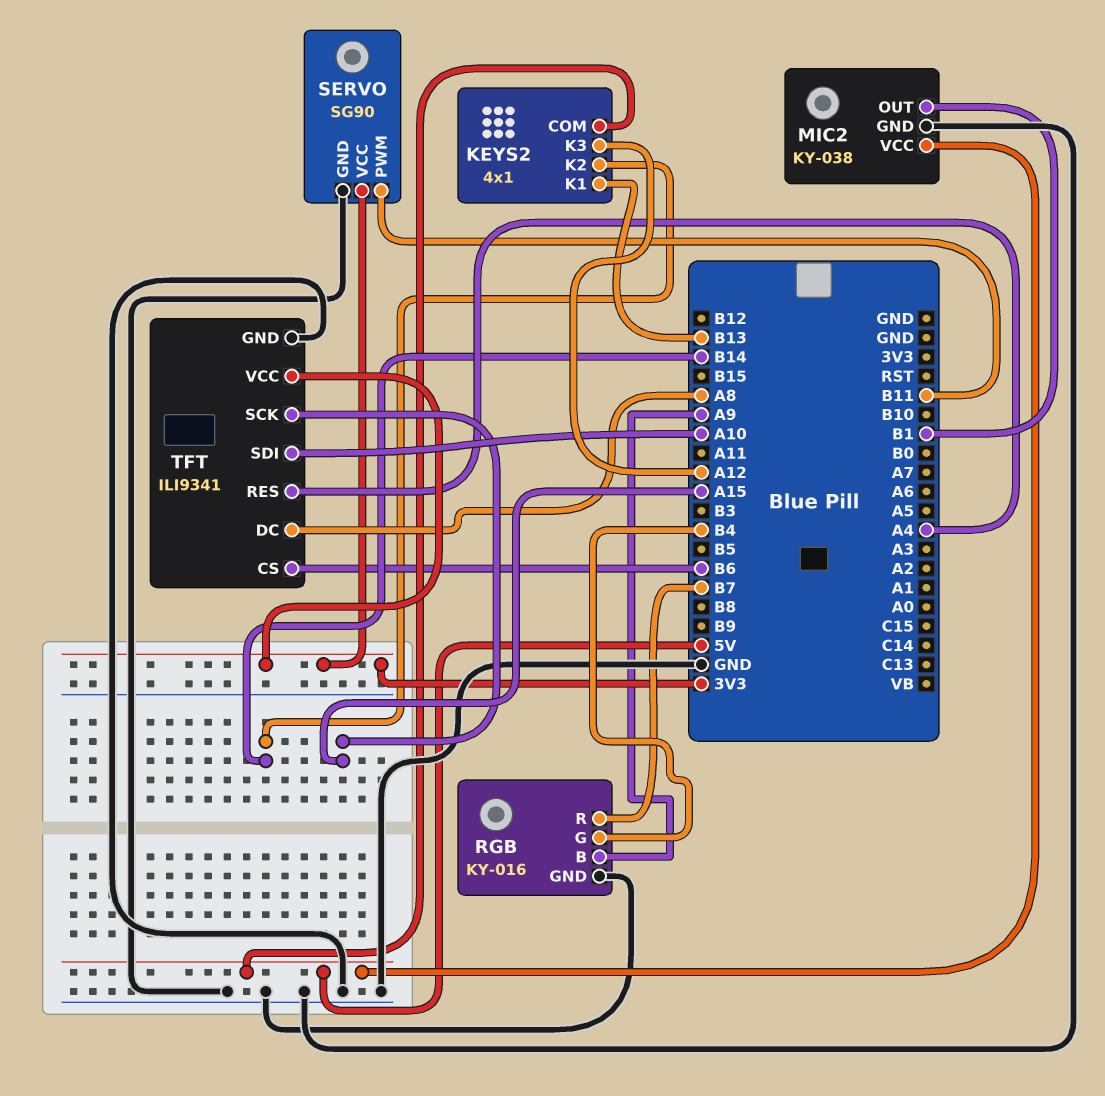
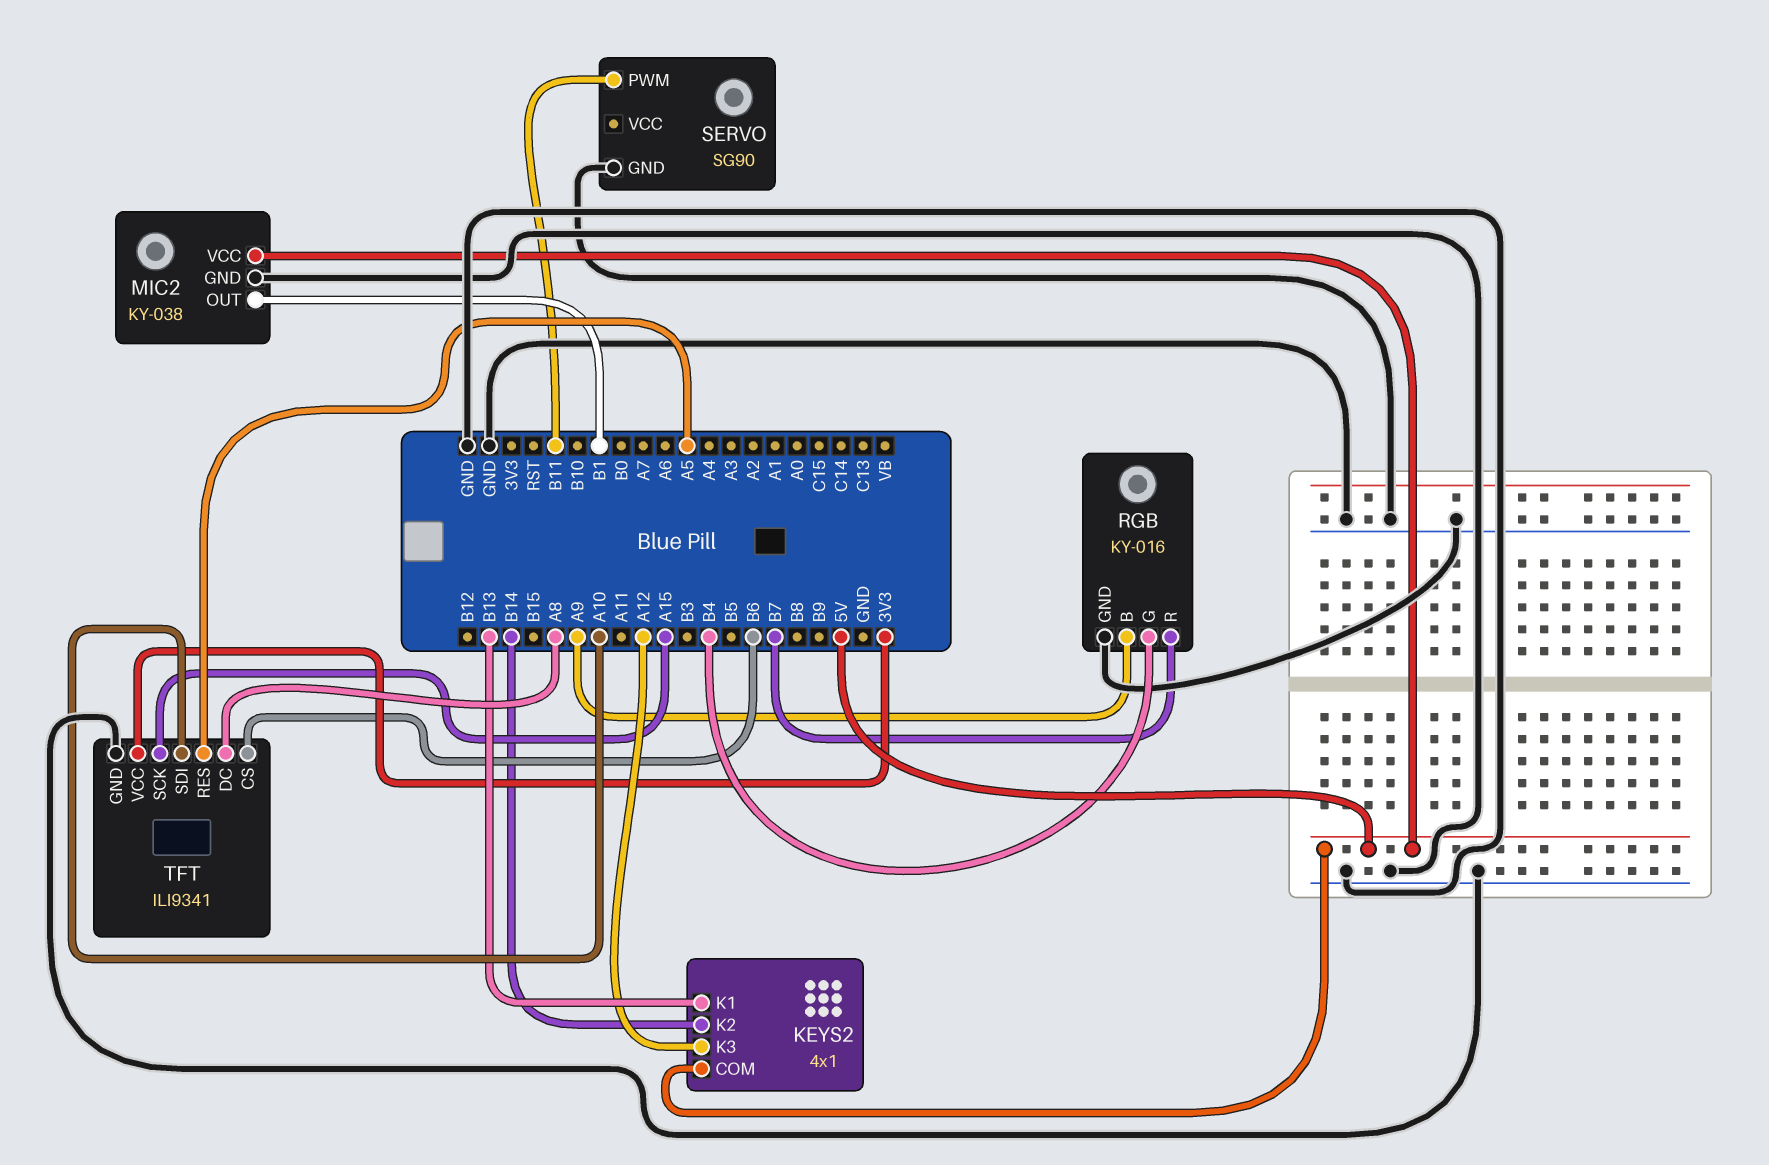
SERVO pin VCC: 3V3 -> none
TFT pin RES: A4 -> A5

